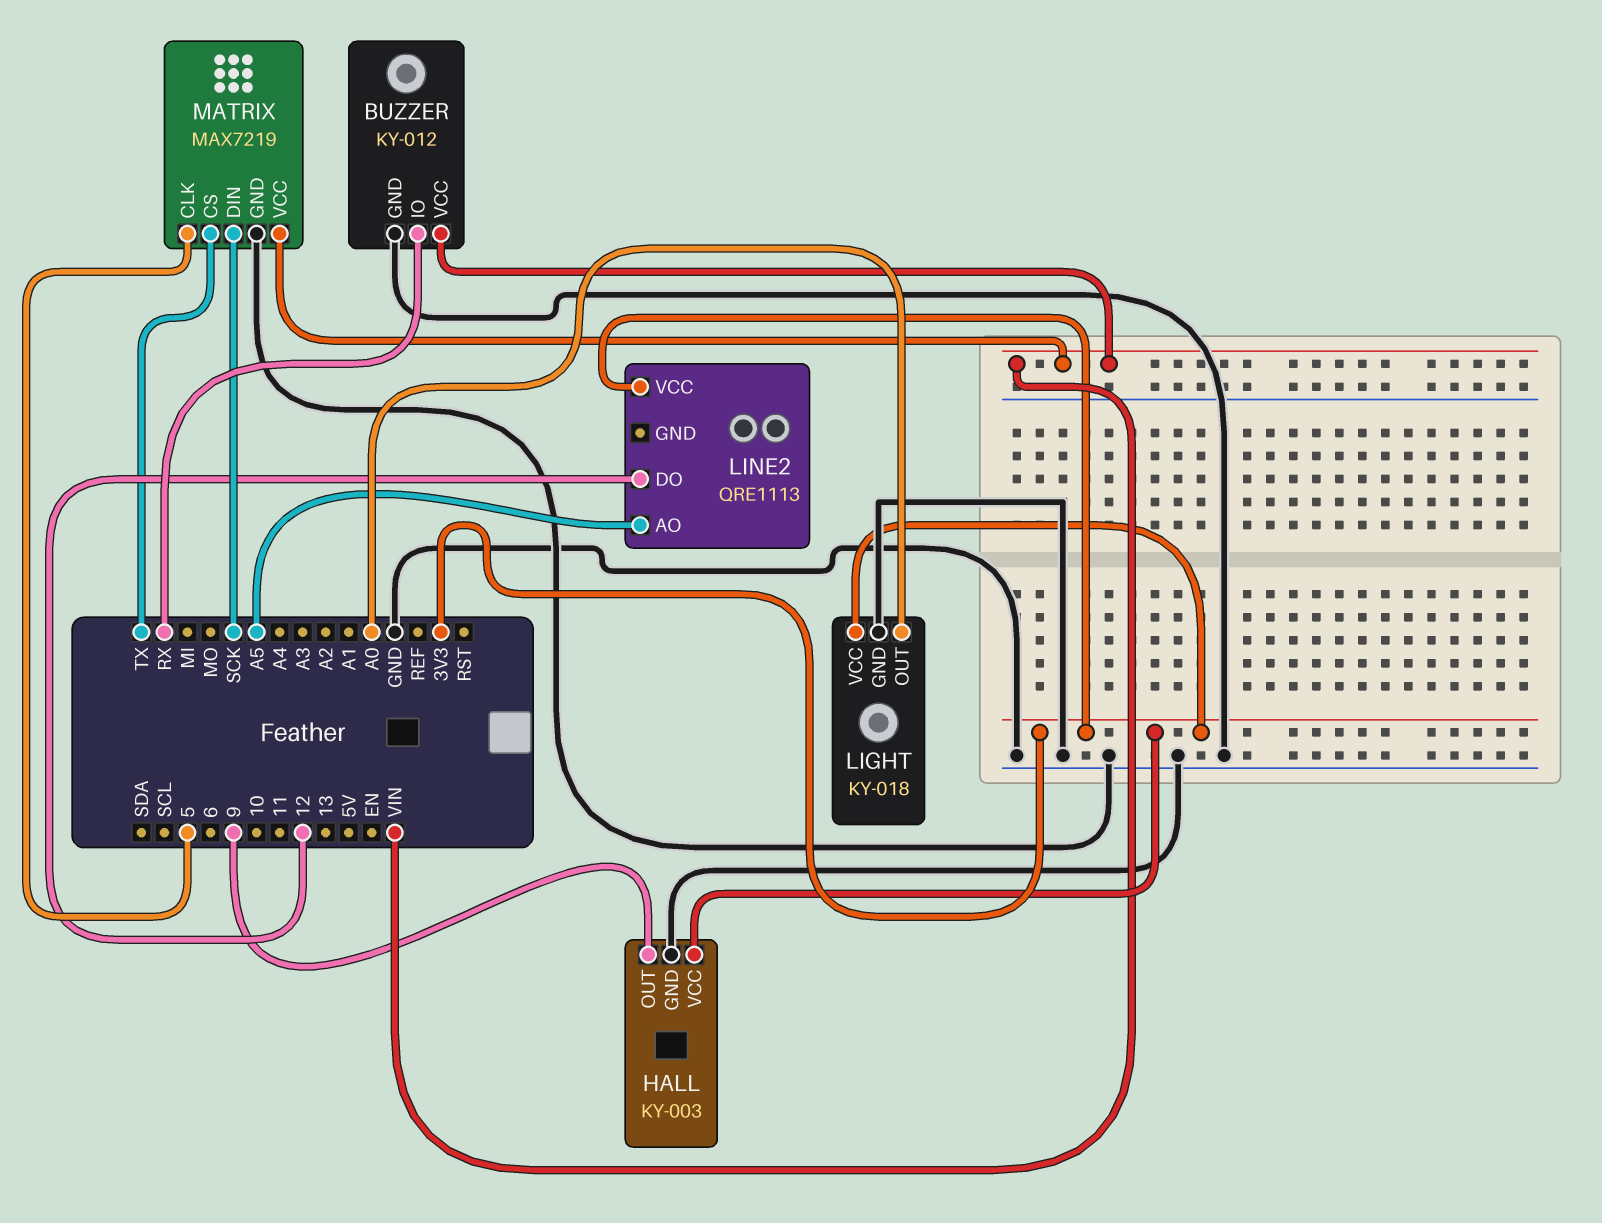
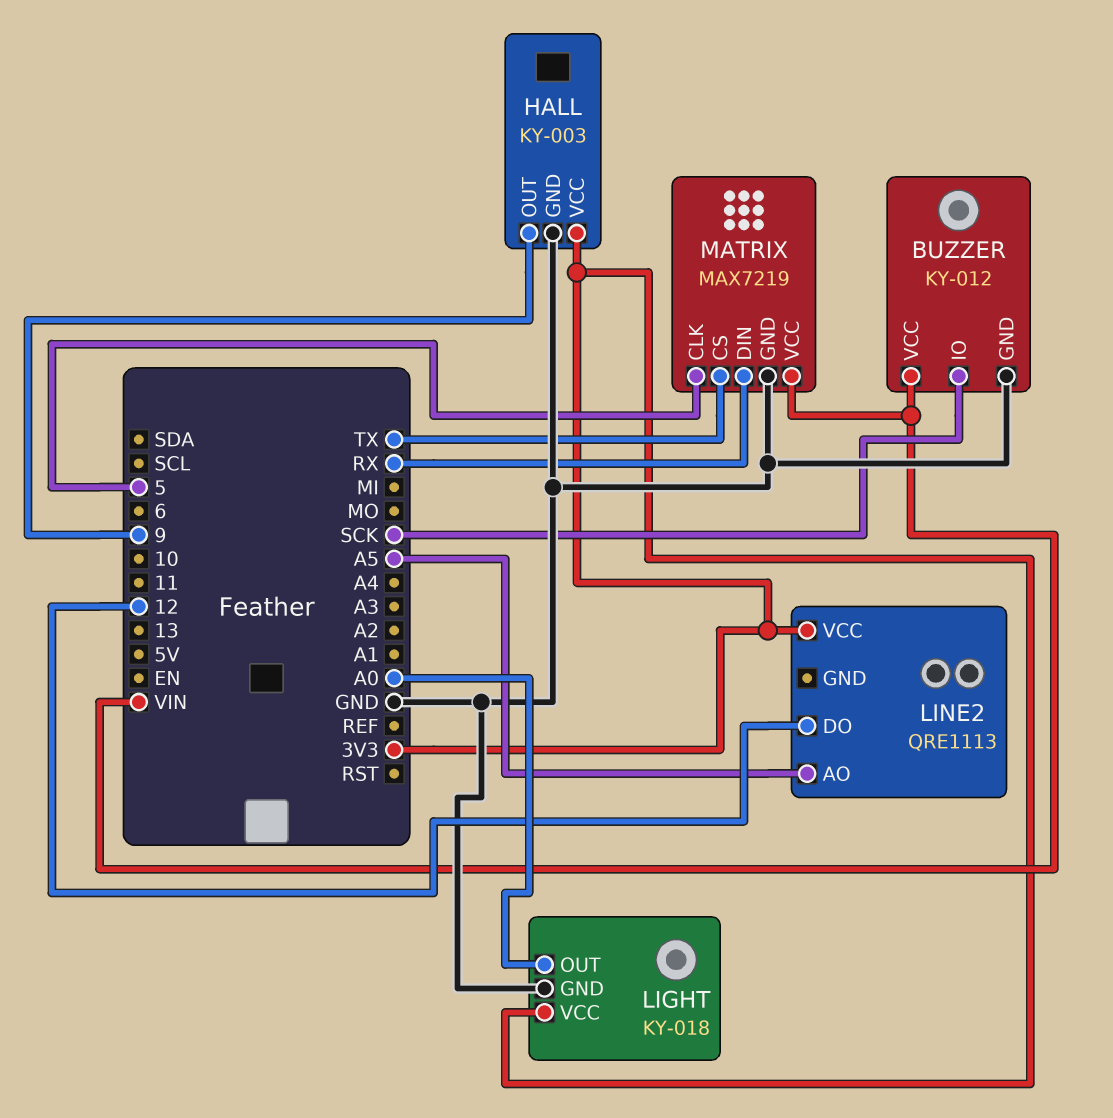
BUZZER pin IO: RX -> SCK
MATRIX pin DIN: SCK -> RX

